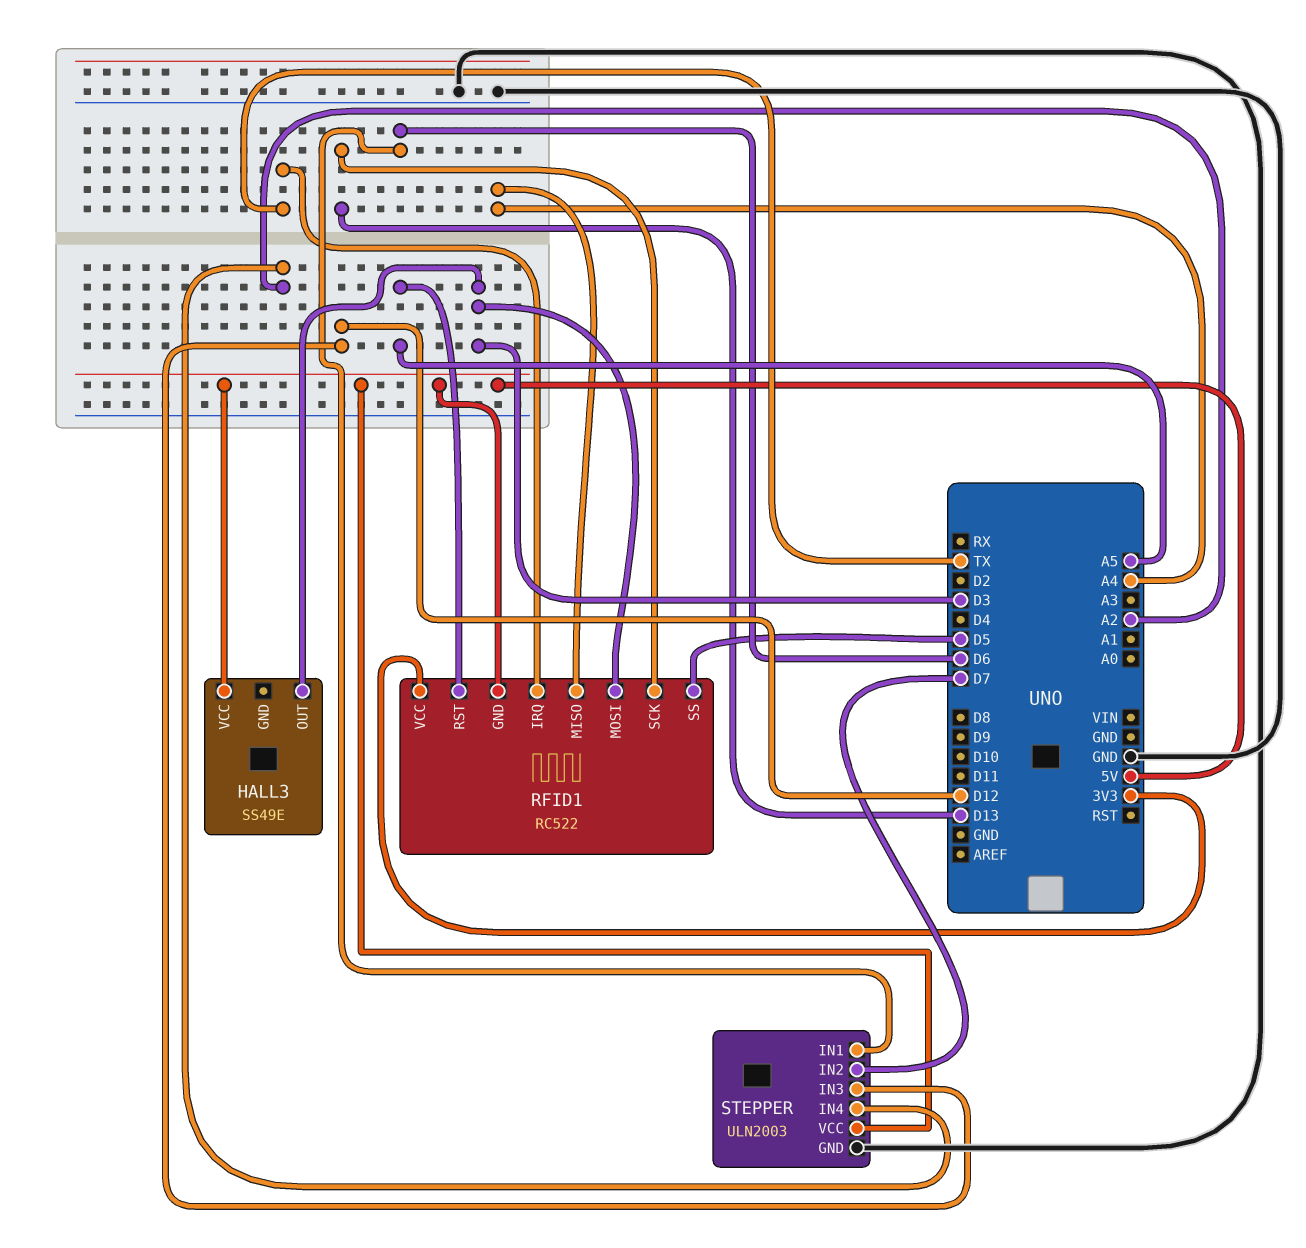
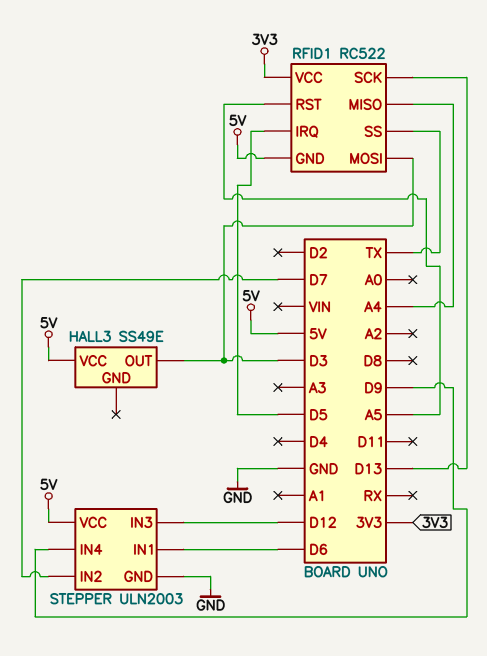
RFID1 pin IRQ: TX -> D5
RFID1 pin SS: D5 -> TX
STEPPER pin IN4: A2 -> D9

